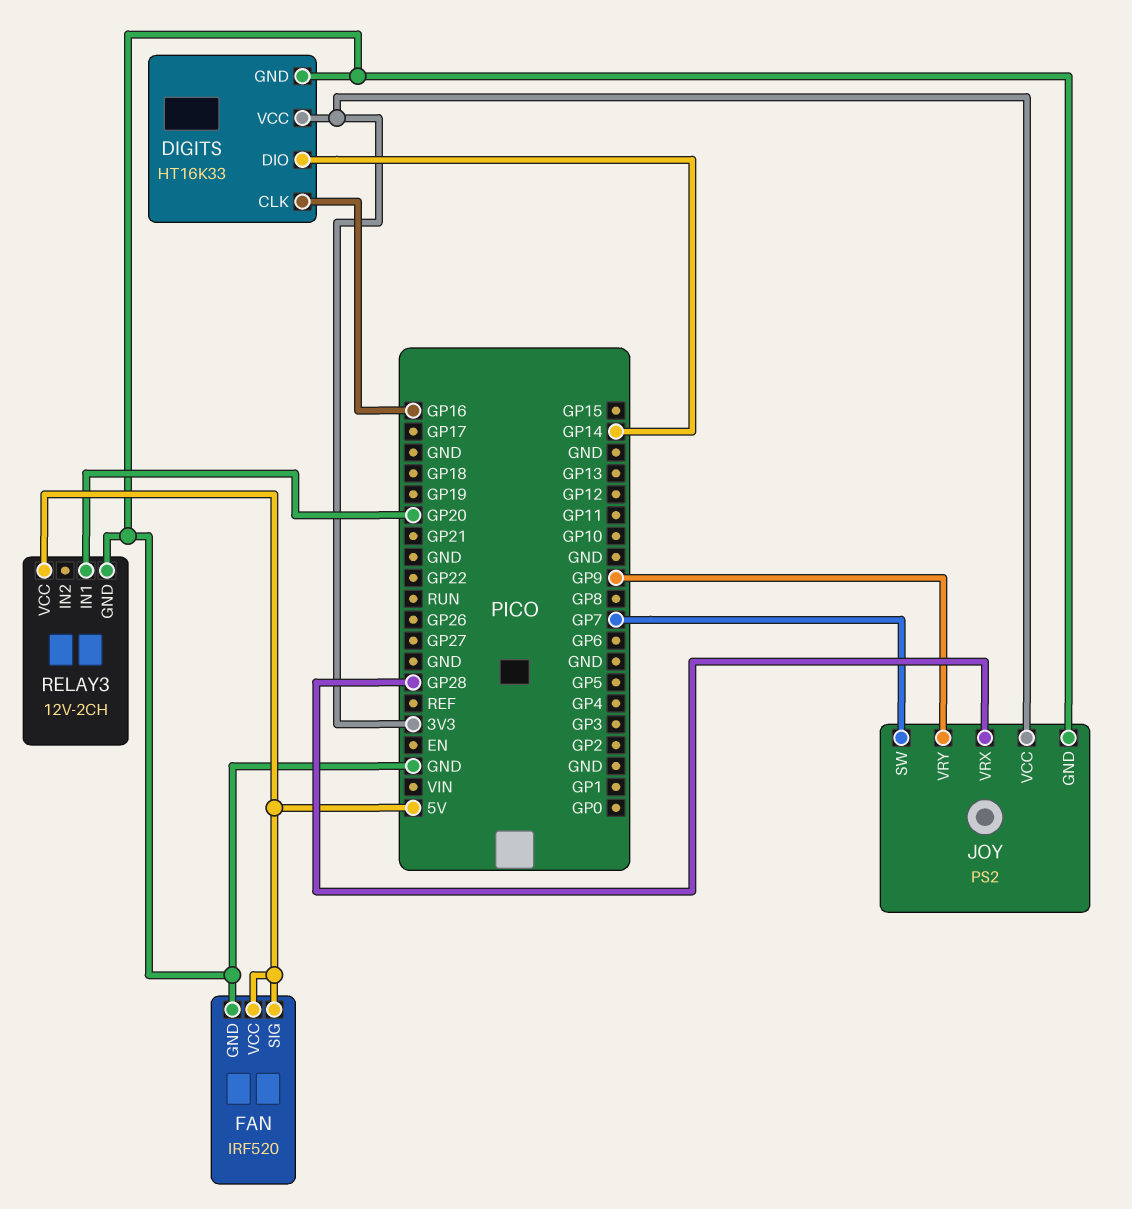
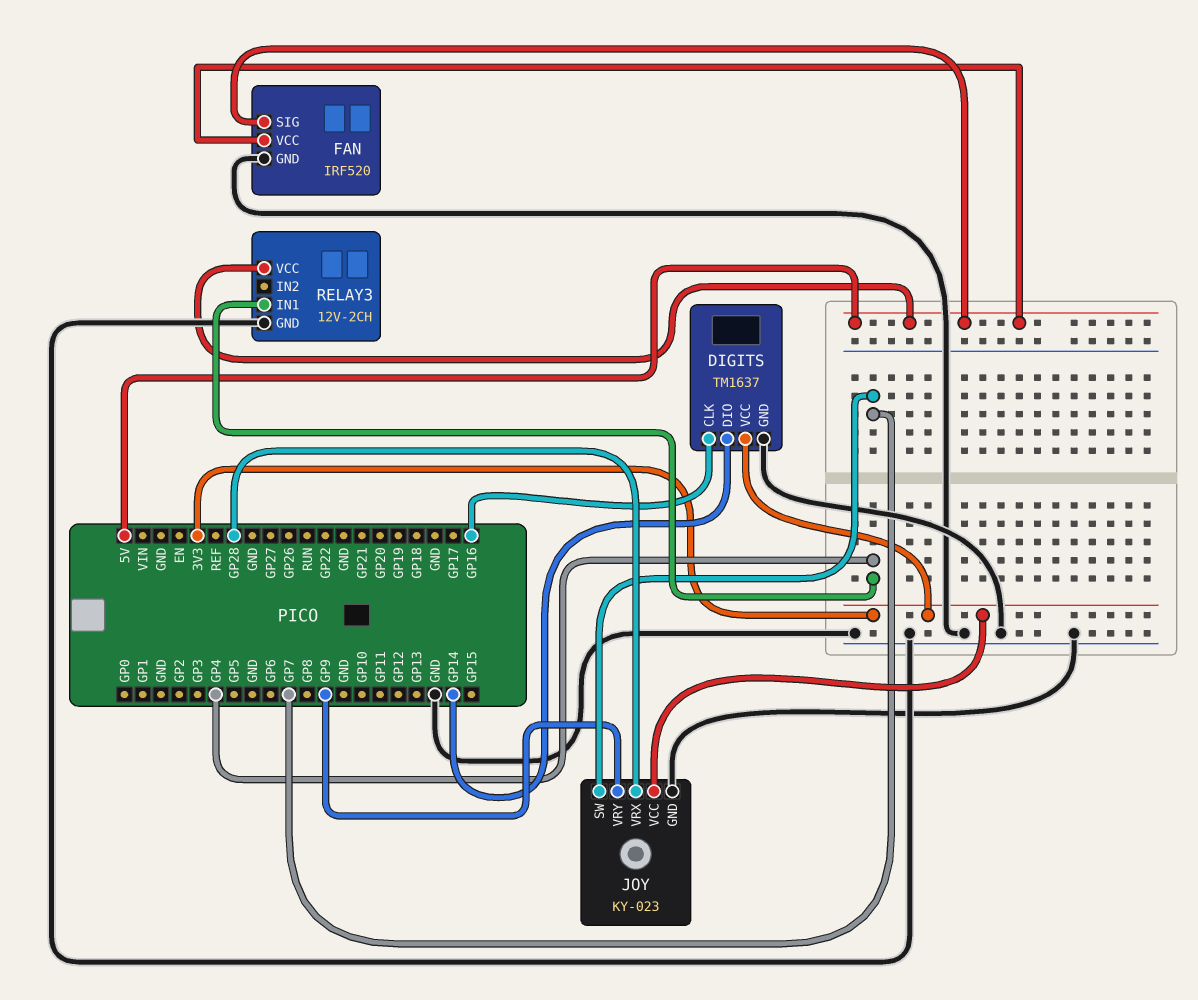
DIGITS: HT16K33 -> TM1637
JOY: PS2 -> KY-023
RELAY3 pin IN1: GP20 -> GP4

